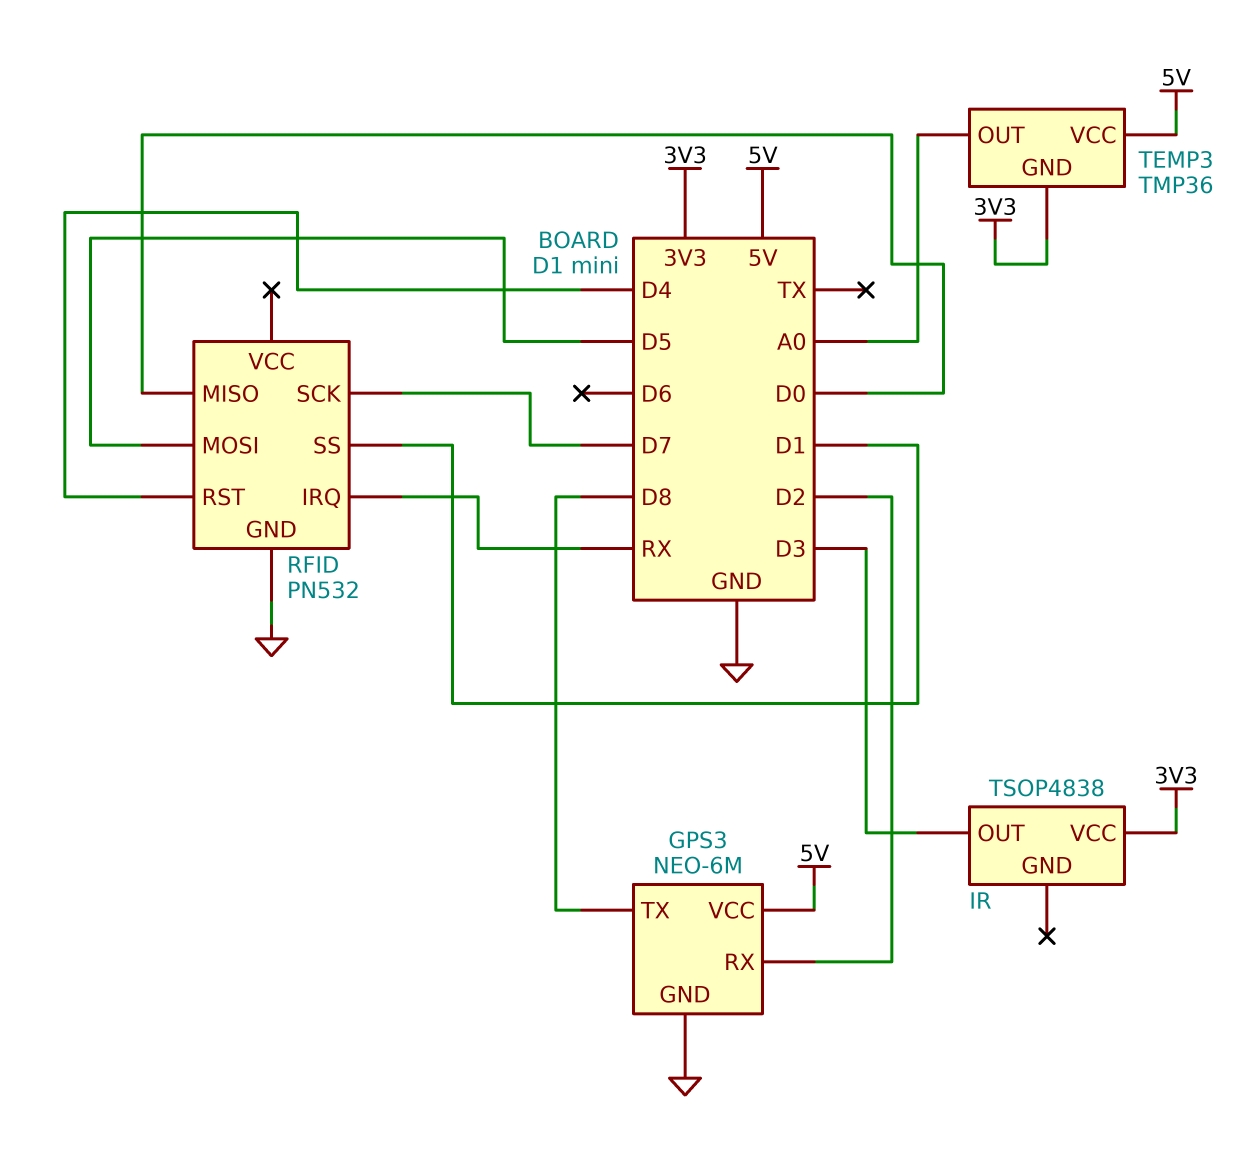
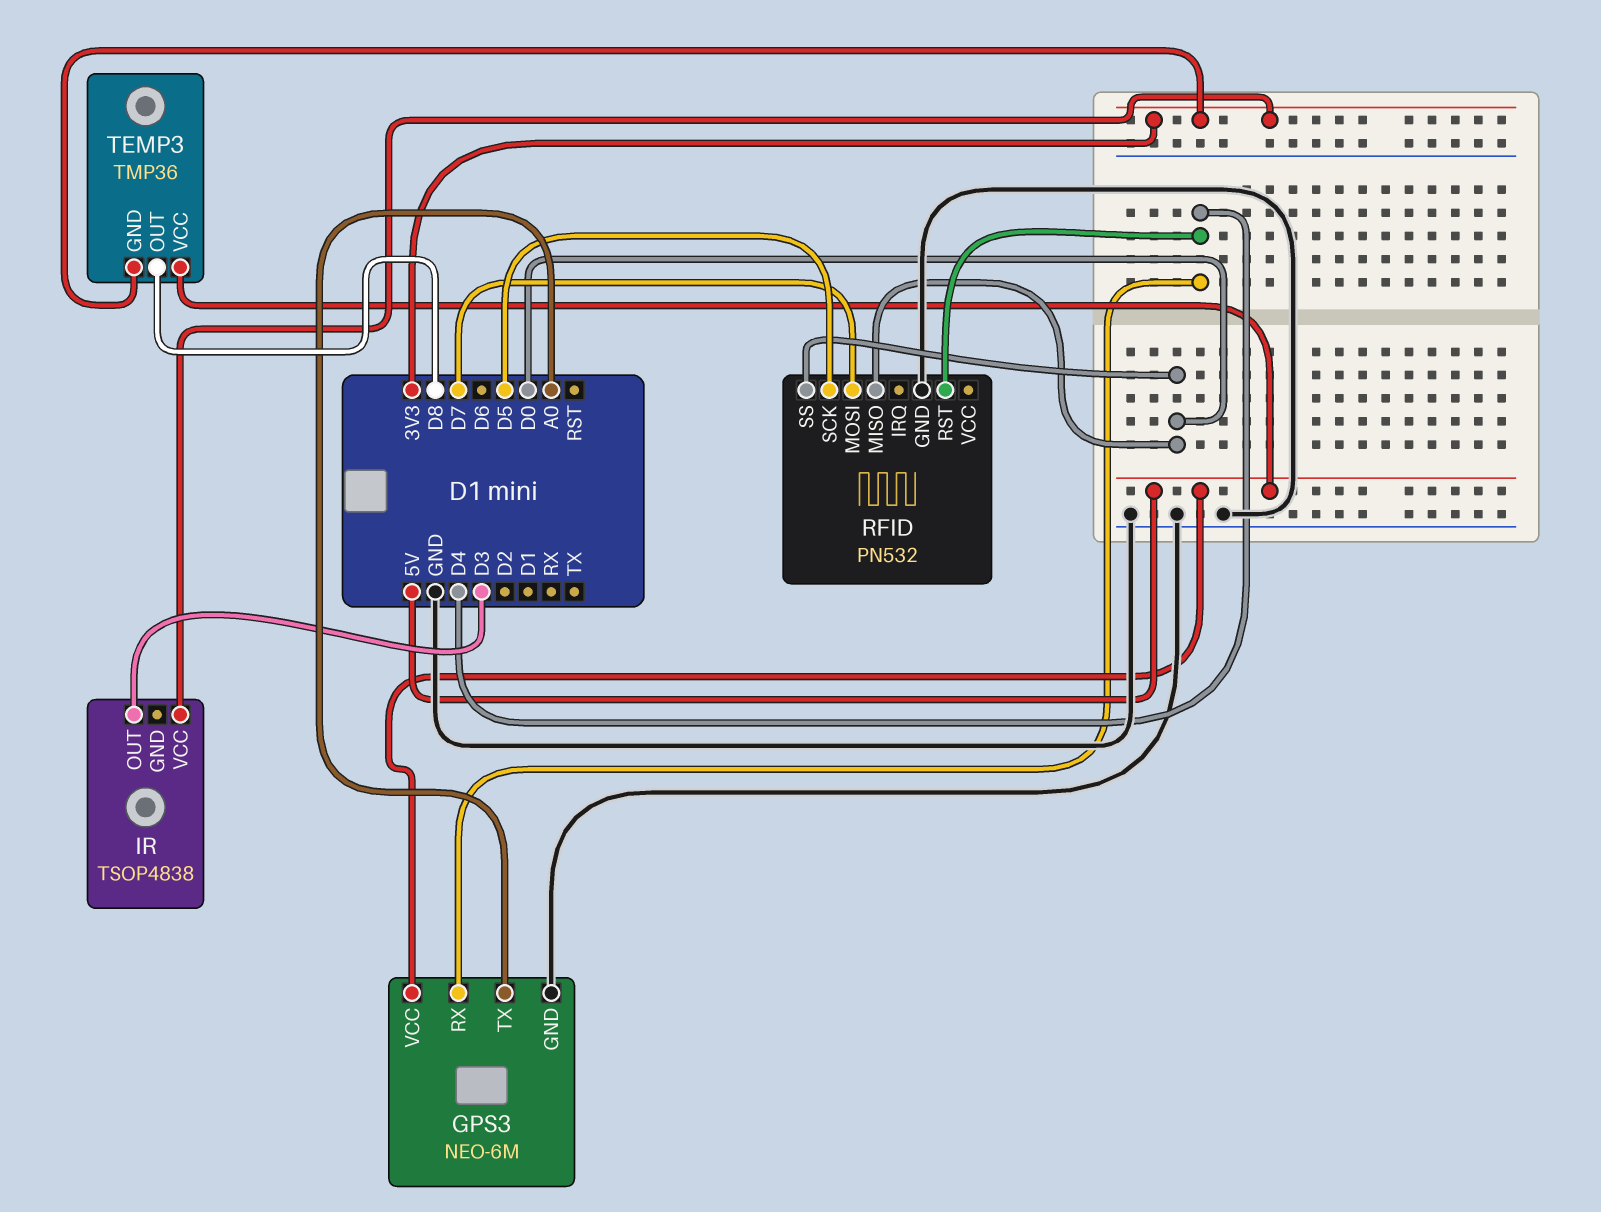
GPS3 pin RX: D2 -> D4
GPS3 pin TX: D8 -> A0
RFID pin IRQ: RX -> none
RFID pin MOSI: D5 -> D7
RFID pin SCK: D7 -> D5
RFID pin SS: D1 -> D0
TEMP3 pin OUT: A0 -> D8

